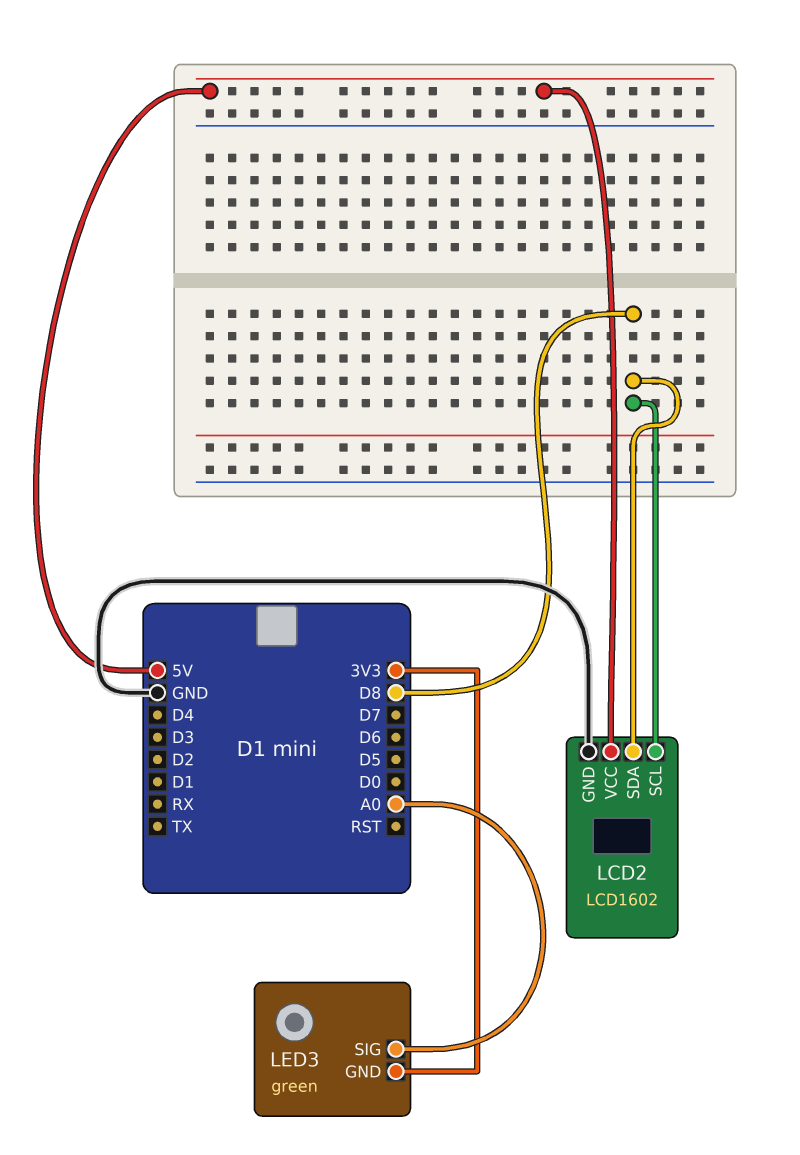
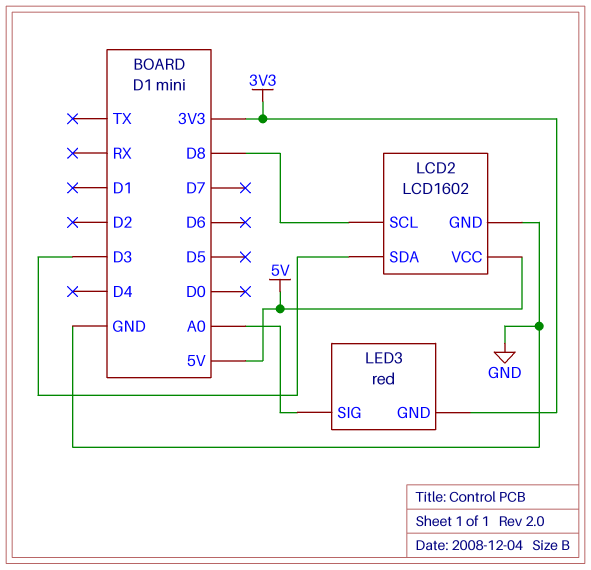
LCD2 pin SDA: D8 -> D3
LED3: green -> red

